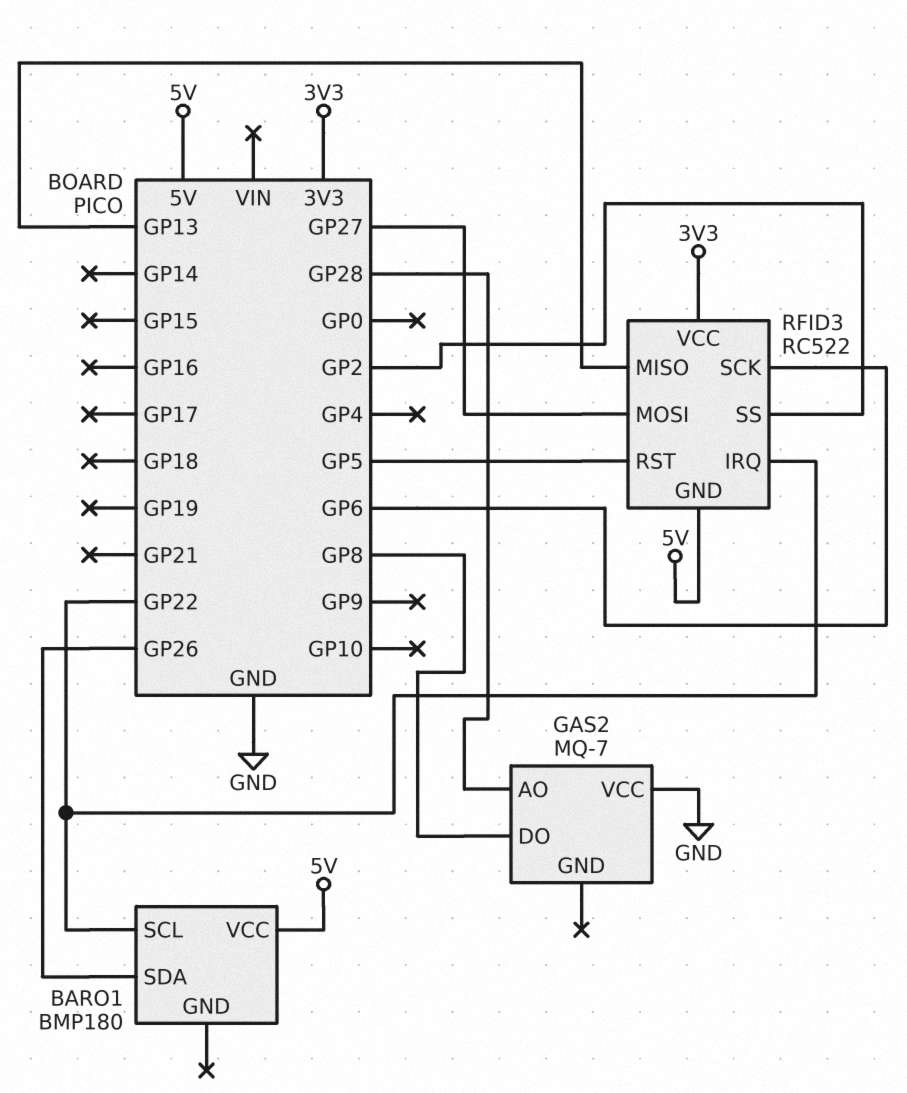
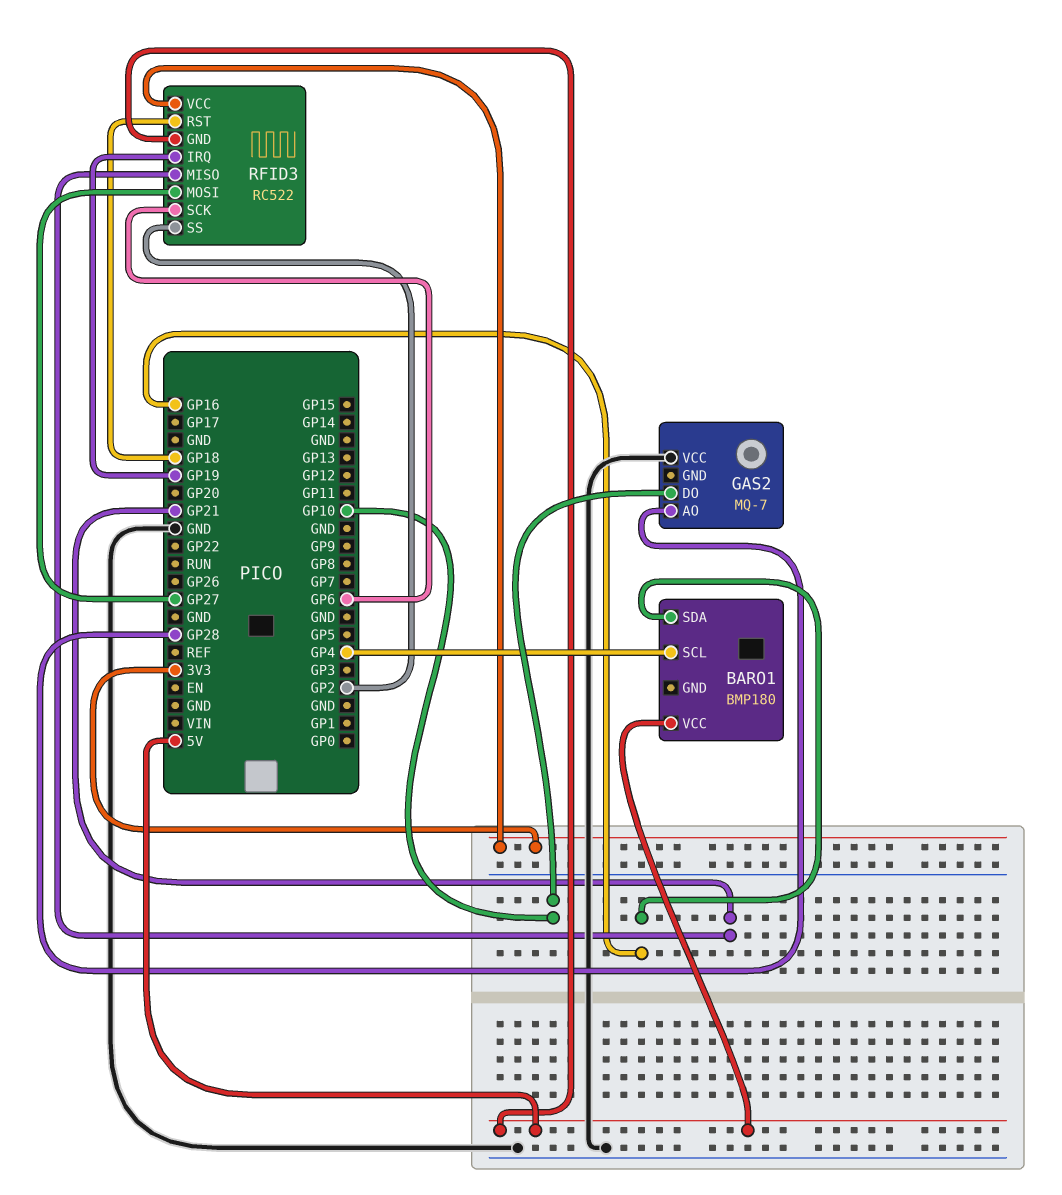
BARO1 pin SCL: GP22 -> GP4
BARO1 pin SDA: GP26 -> GP16
GAS2 pin DO: GP8 -> GP10
RFID3 pin IRQ: GP22 -> GP19
RFID3 pin MISO: GP13 -> GP21
RFID3 pin RST: GP5 -> GP18

